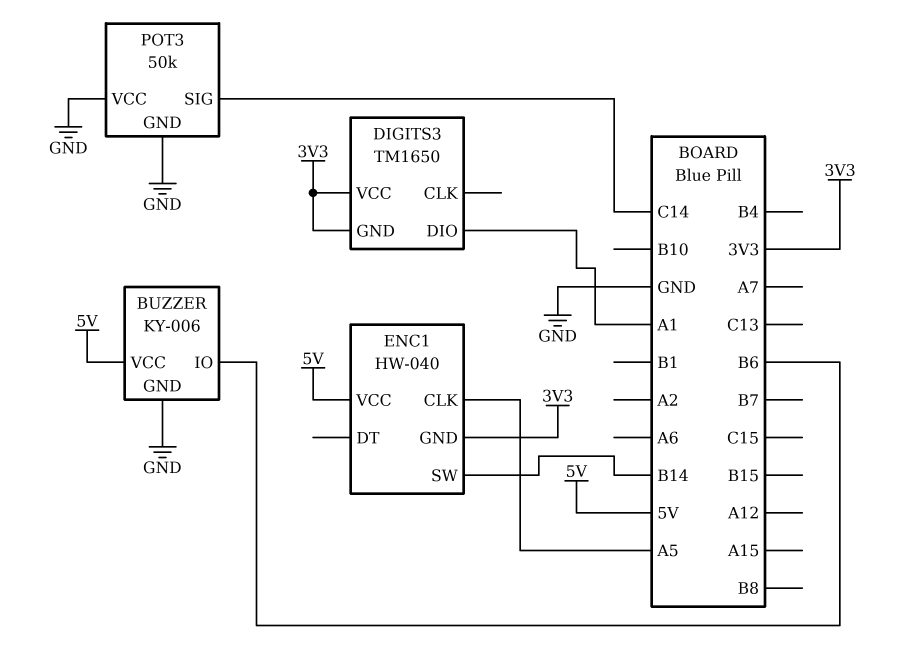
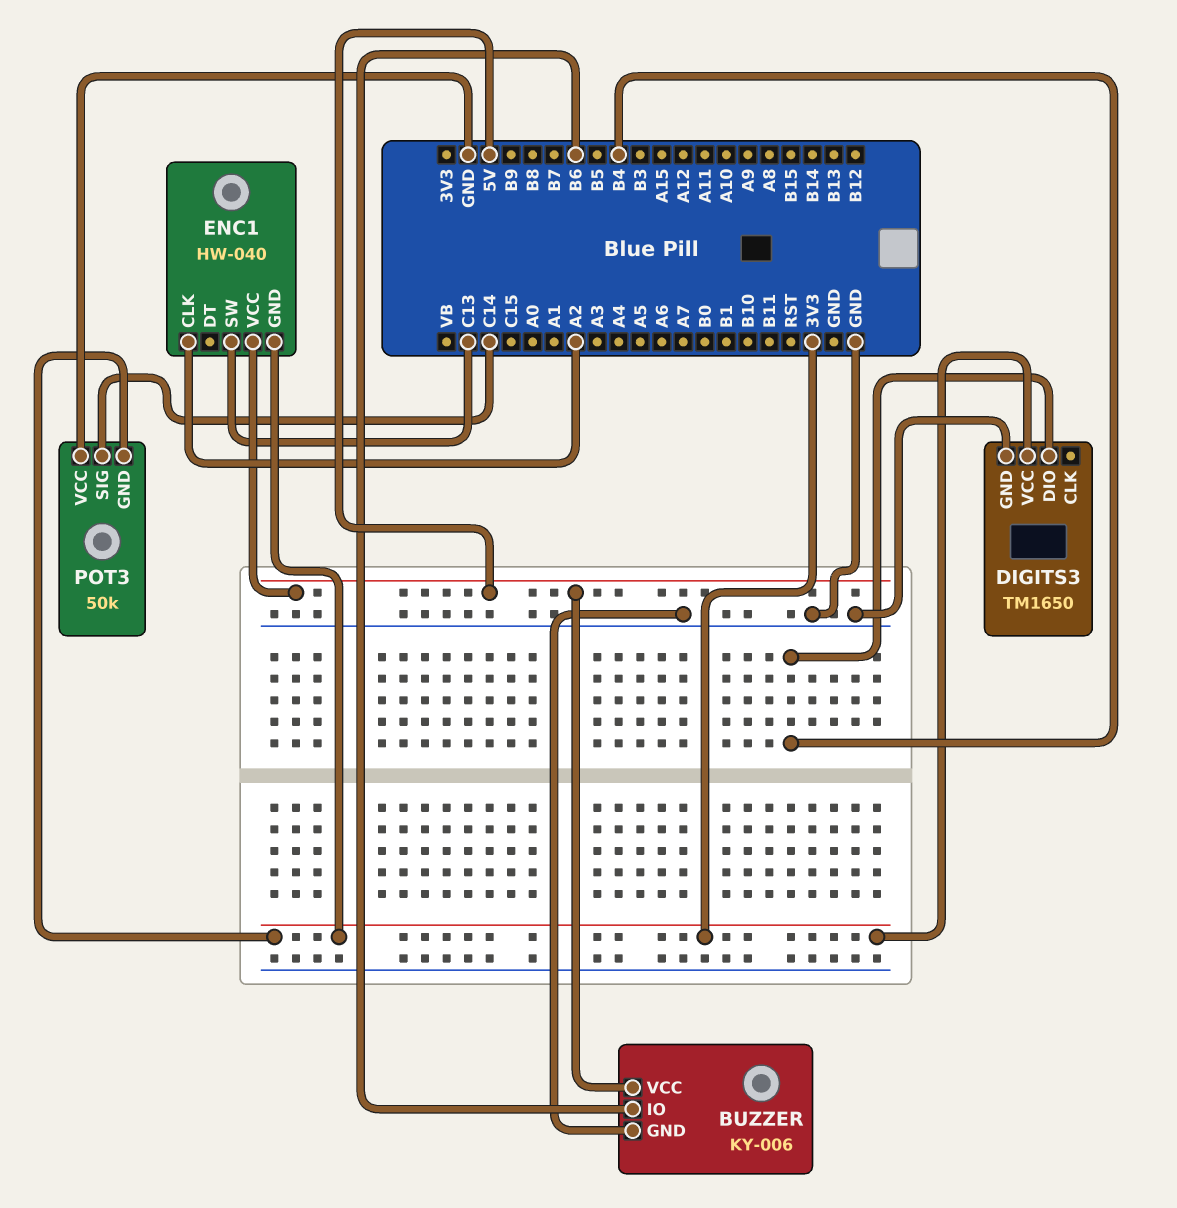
DIGITS3 pin DIO: A1 -> B4
DIGITS3 pin GND: 3V3 -> GND
ENC1 pin CLK: A5 -> A2
ENC1 pin SW: B14 -> C13
POT3 pin GND: GND -> 3V3

